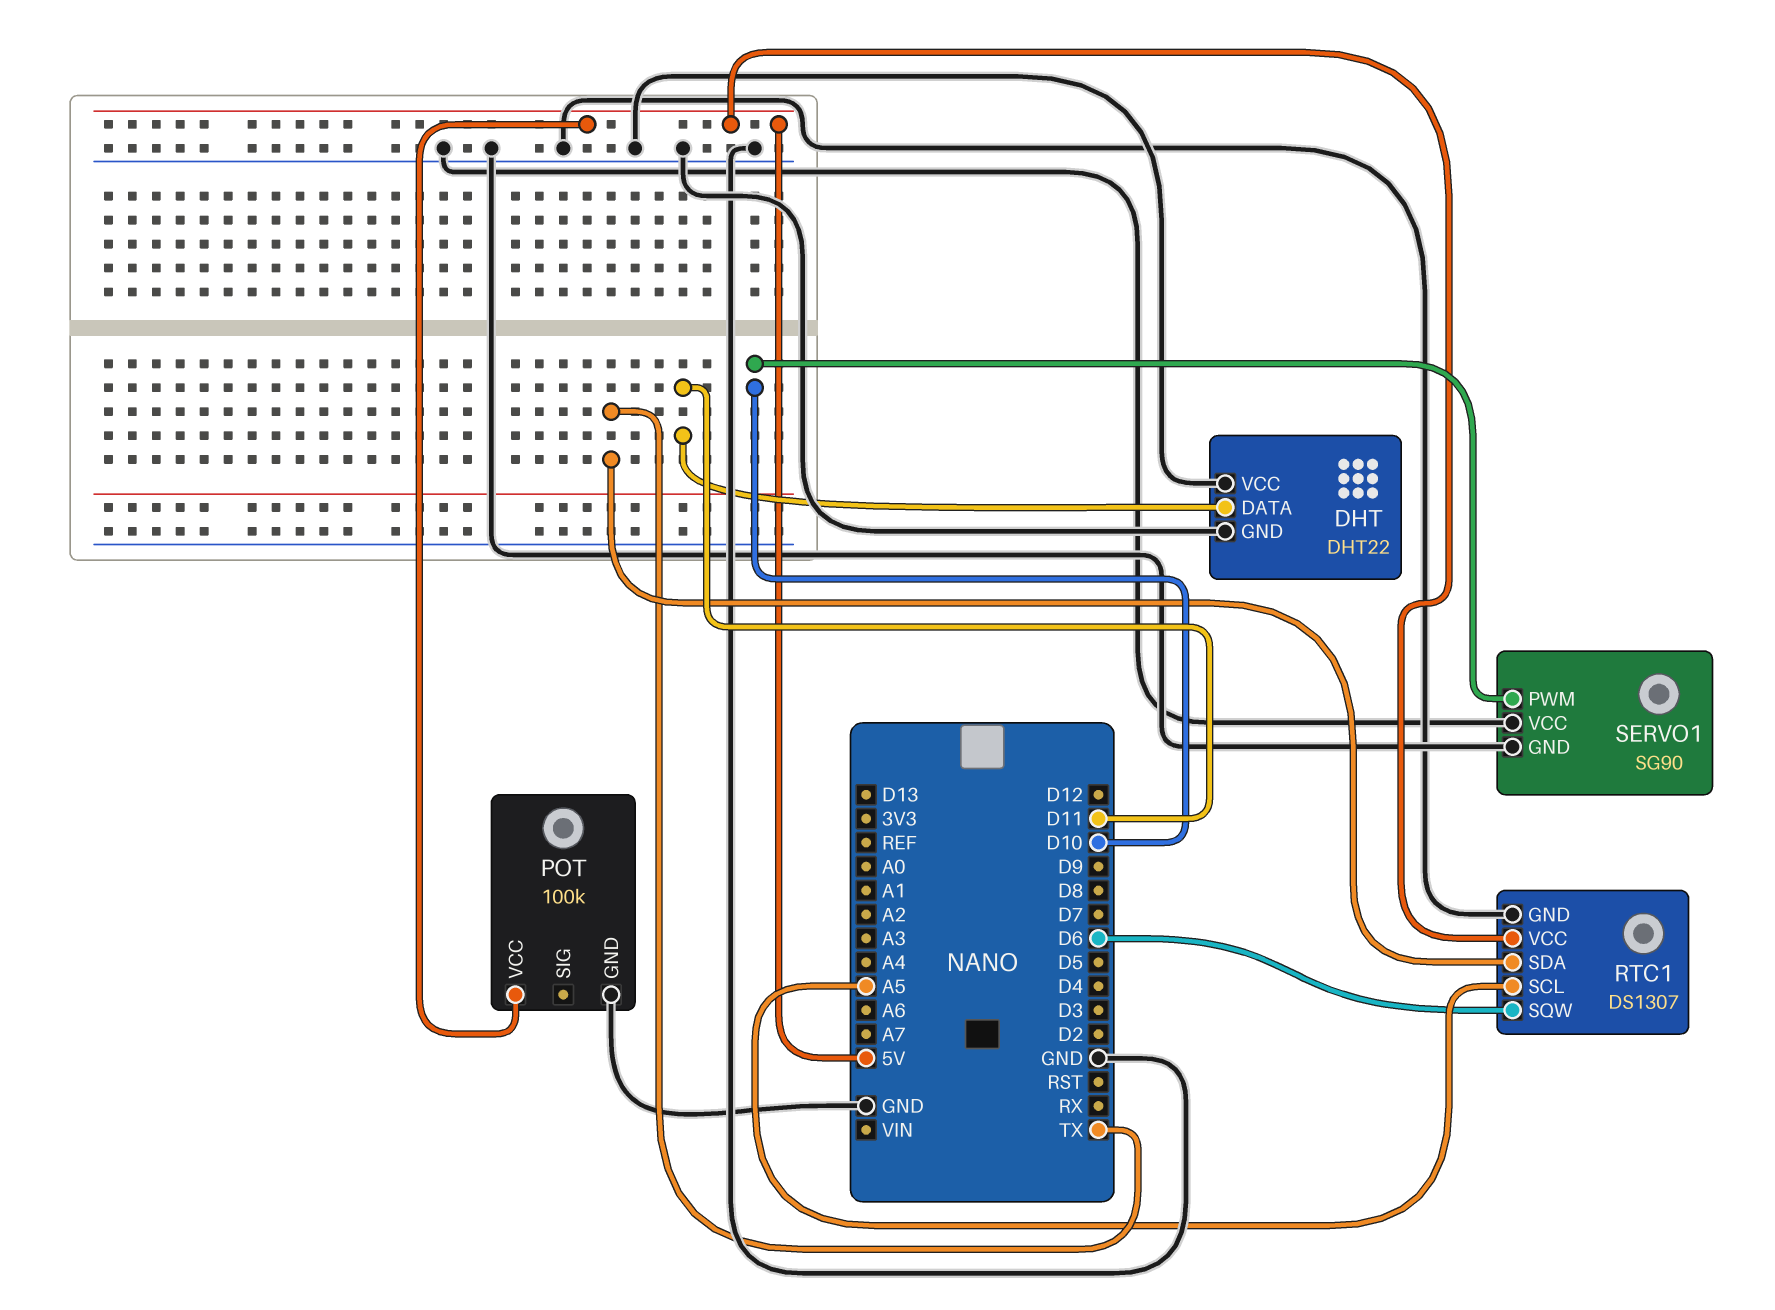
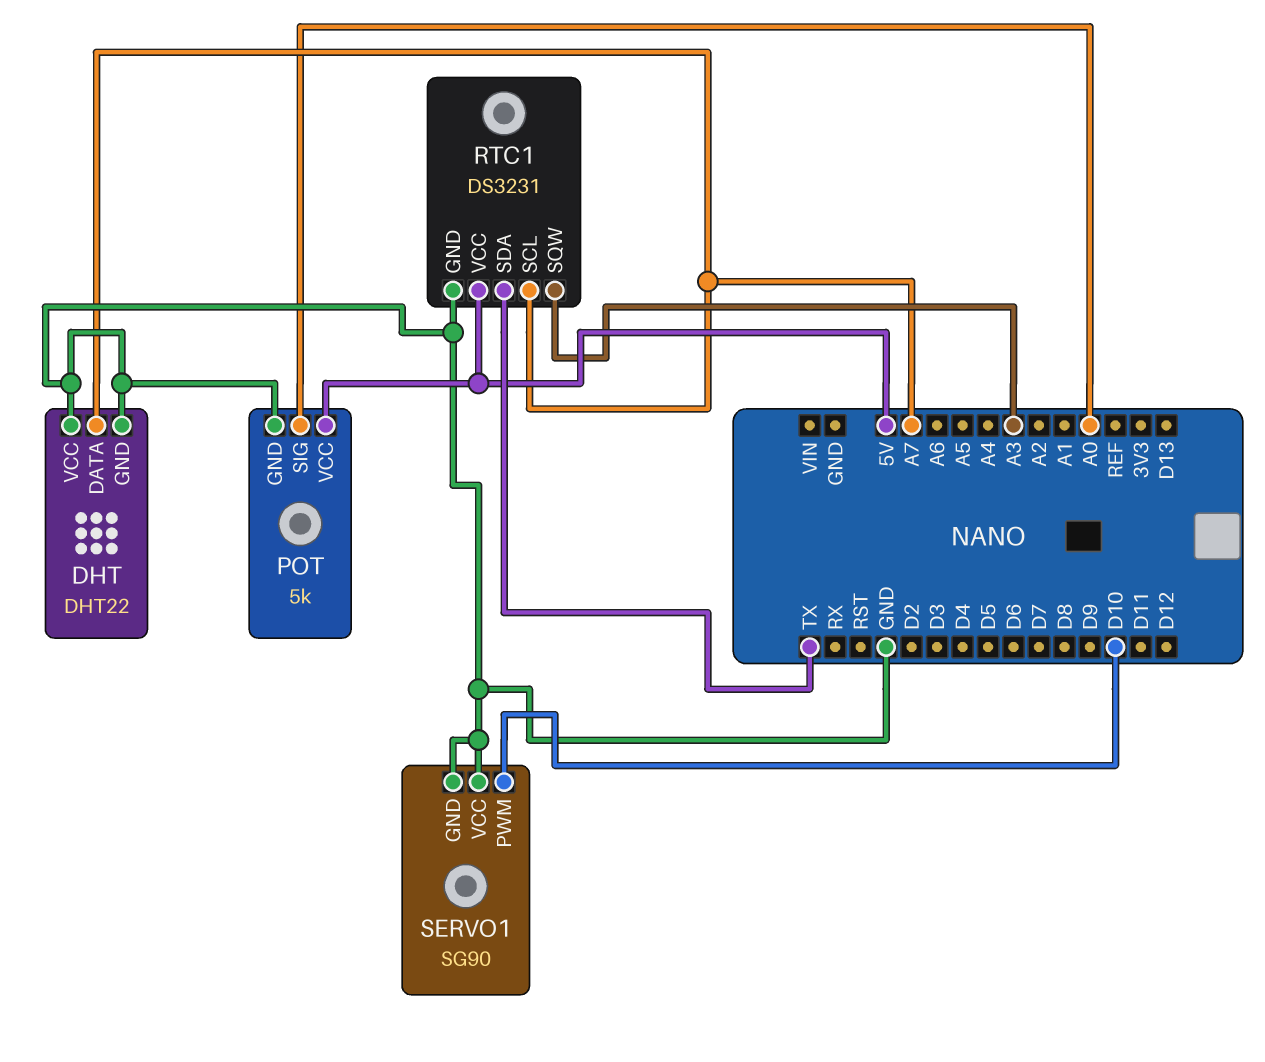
DHT pin DATA: D11 -> A7
POT: 100k -> 5k
POT pin SIG: none -> A0
RTC1: DS1307 -> DS3231
RTC1 pin SCL: A5 -> A7
RTC1 pin SQW: D6 -> A3

